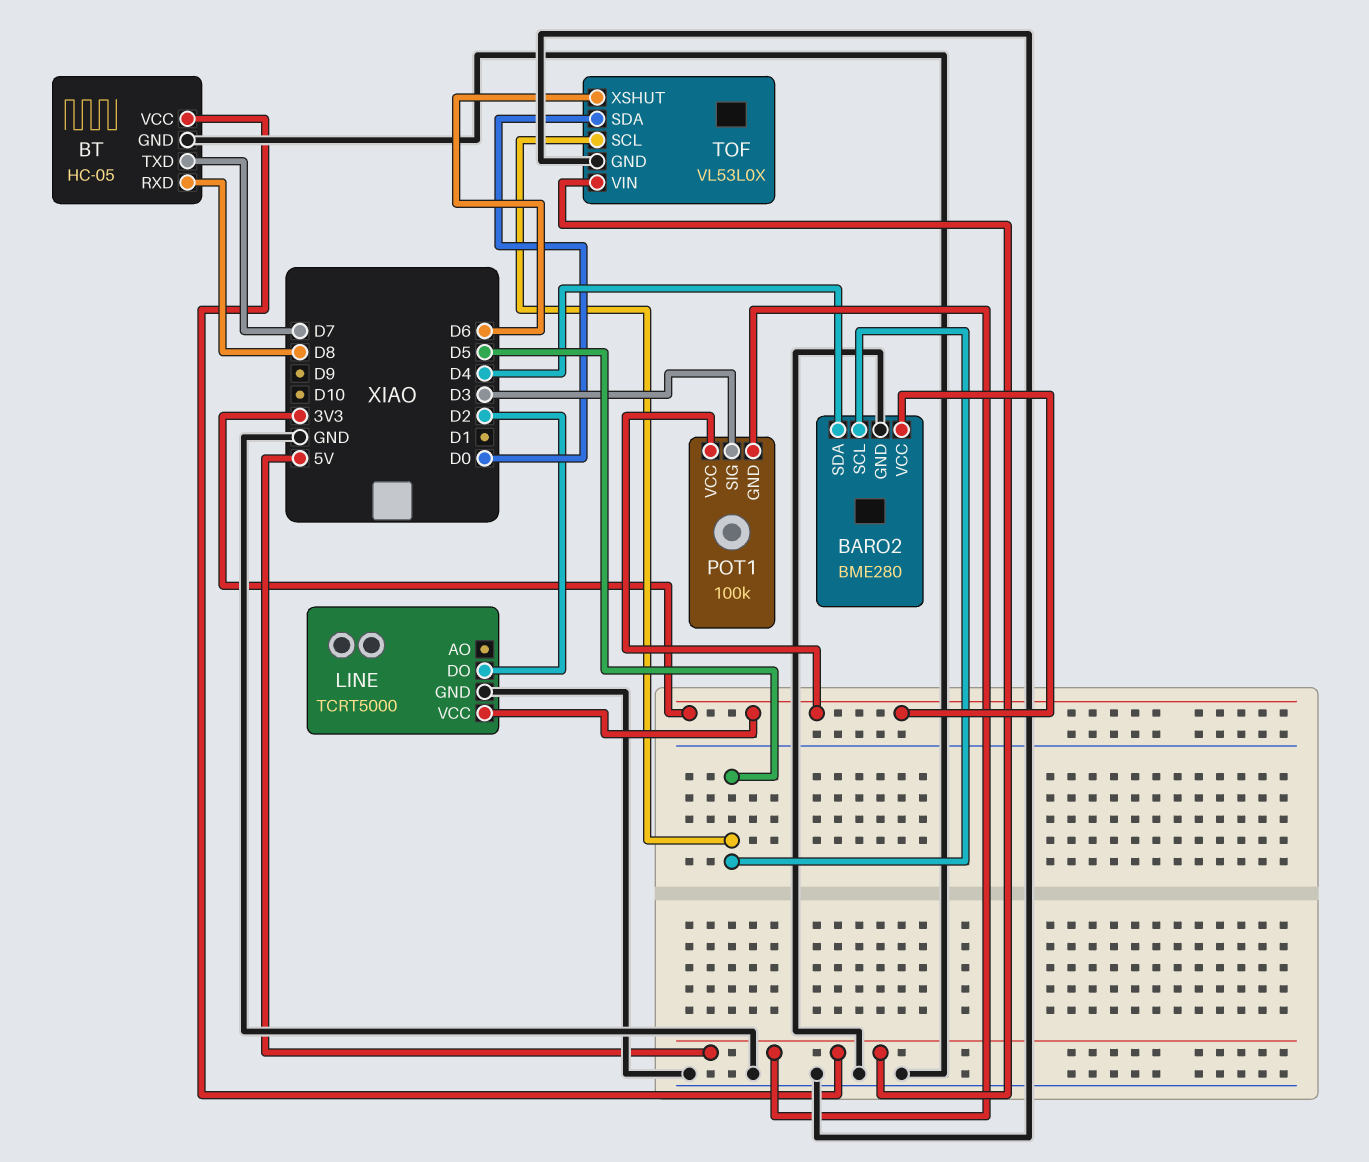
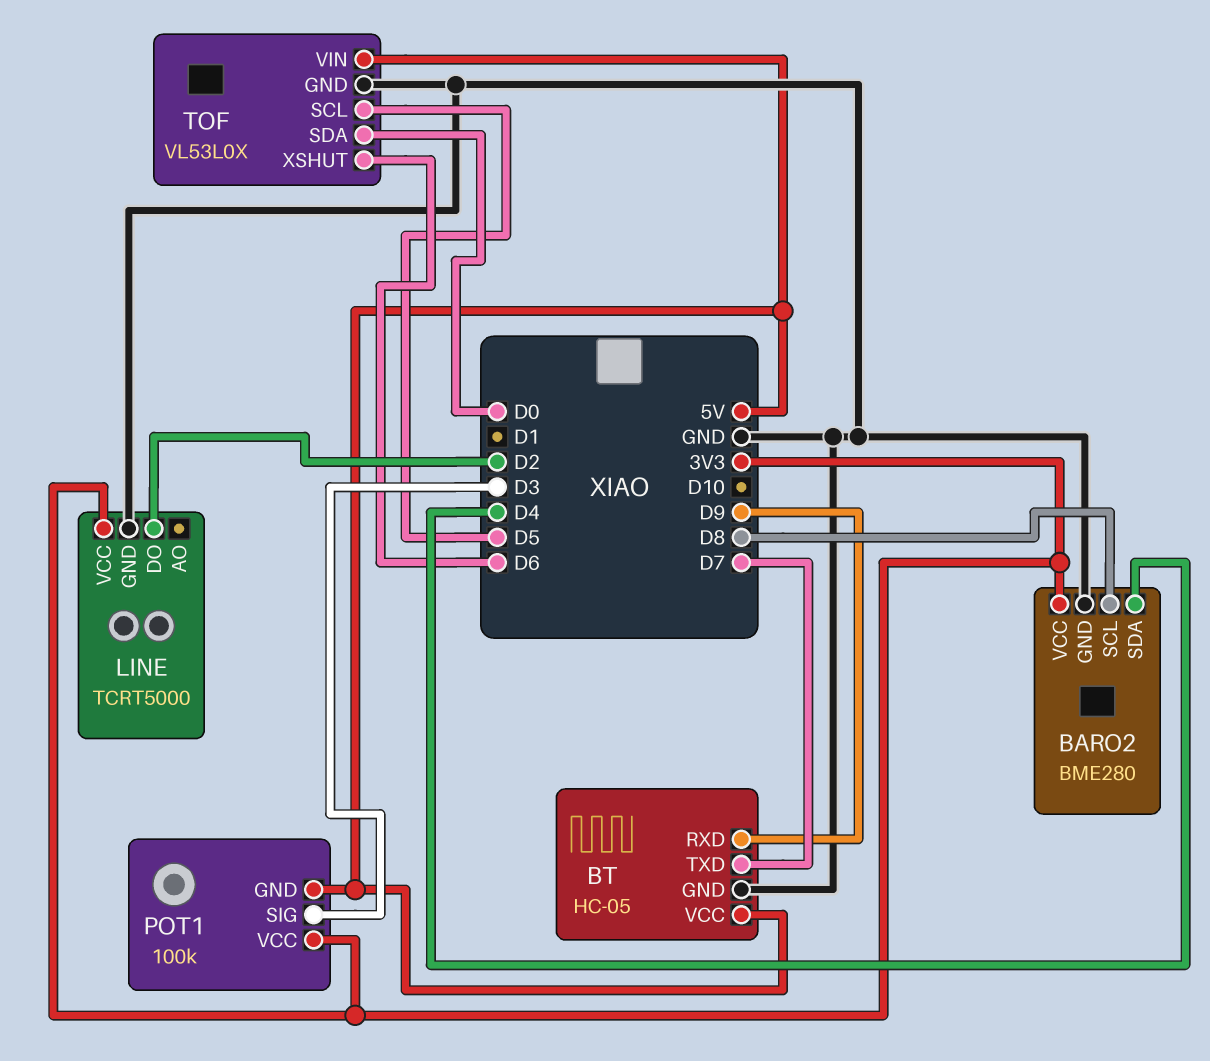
BARO2 pin SCL: D5 -> D8
BT pin RXD: D8 -> D9

